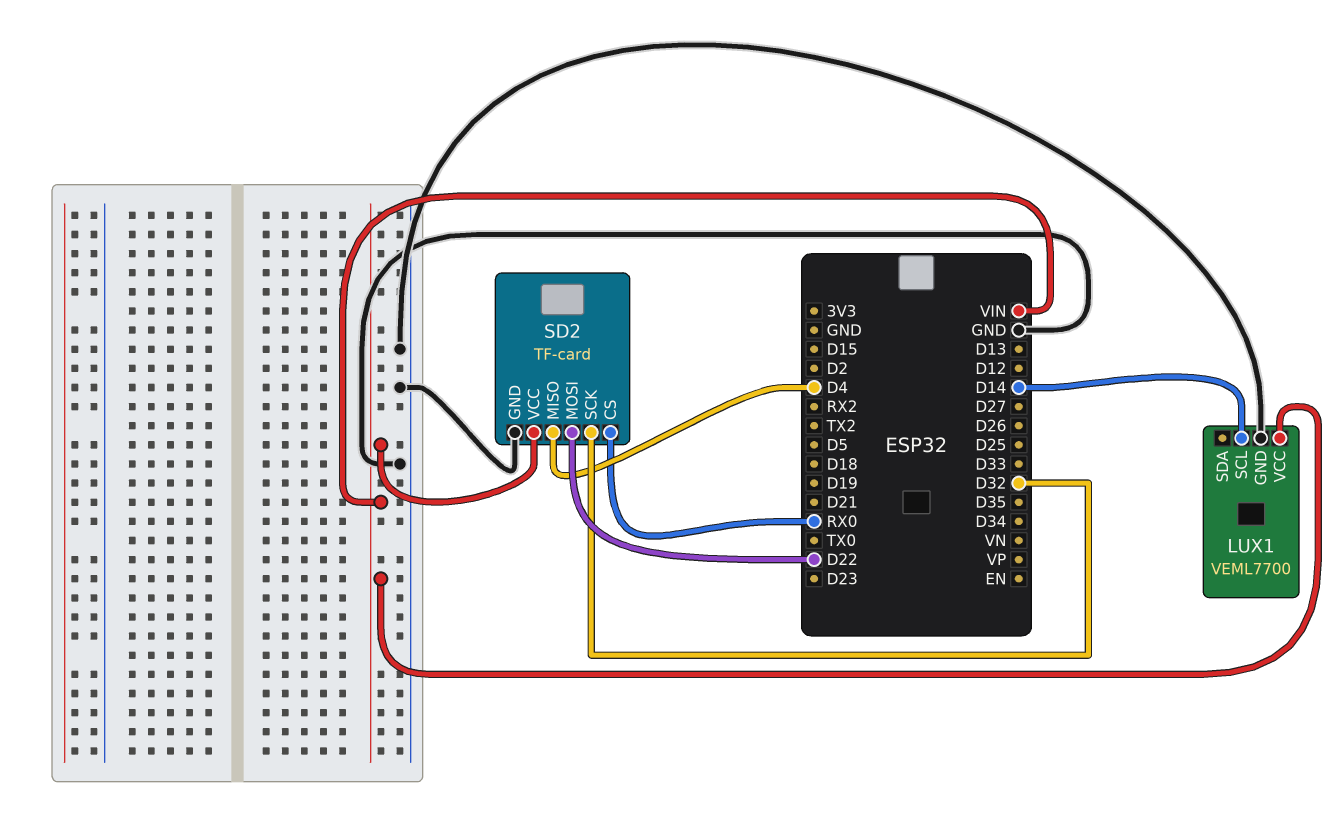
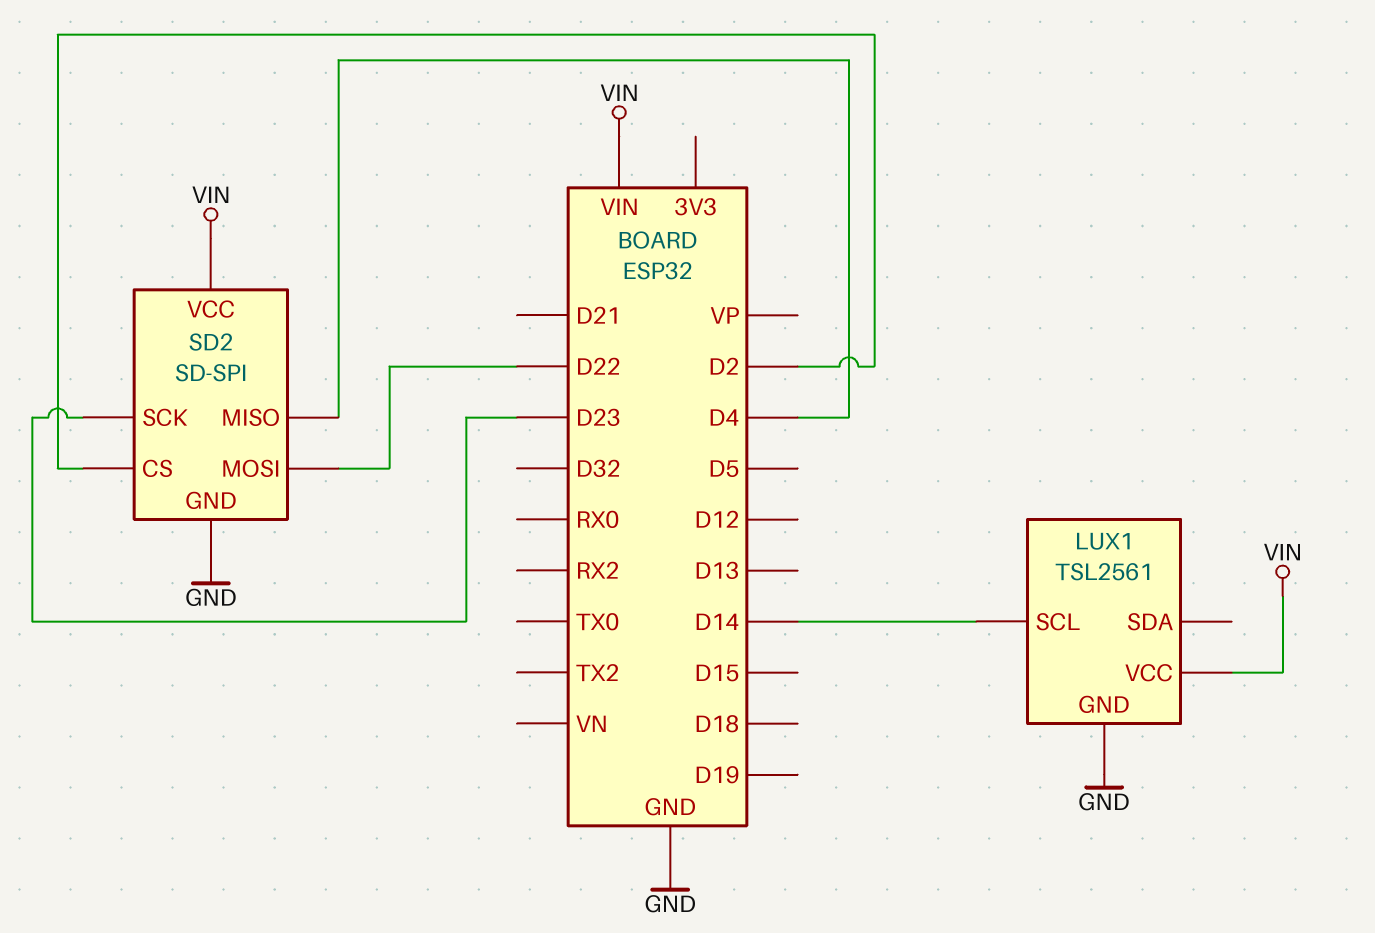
LUX1: VEML7700 -> TSL2561
SD2: TF-card -> SD-SPI
SD2 pin CS: RX0 -> D2
SD2 pin SCK: D32 -> D23

